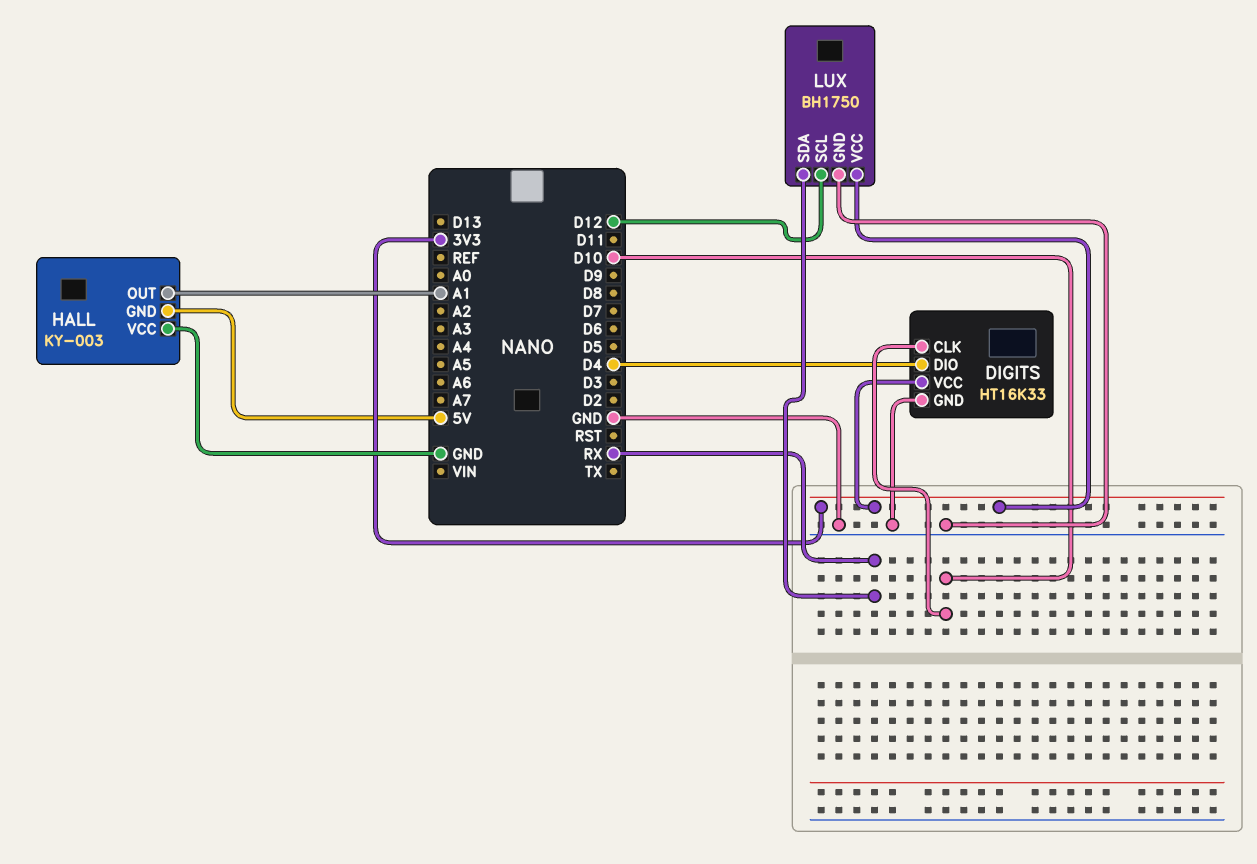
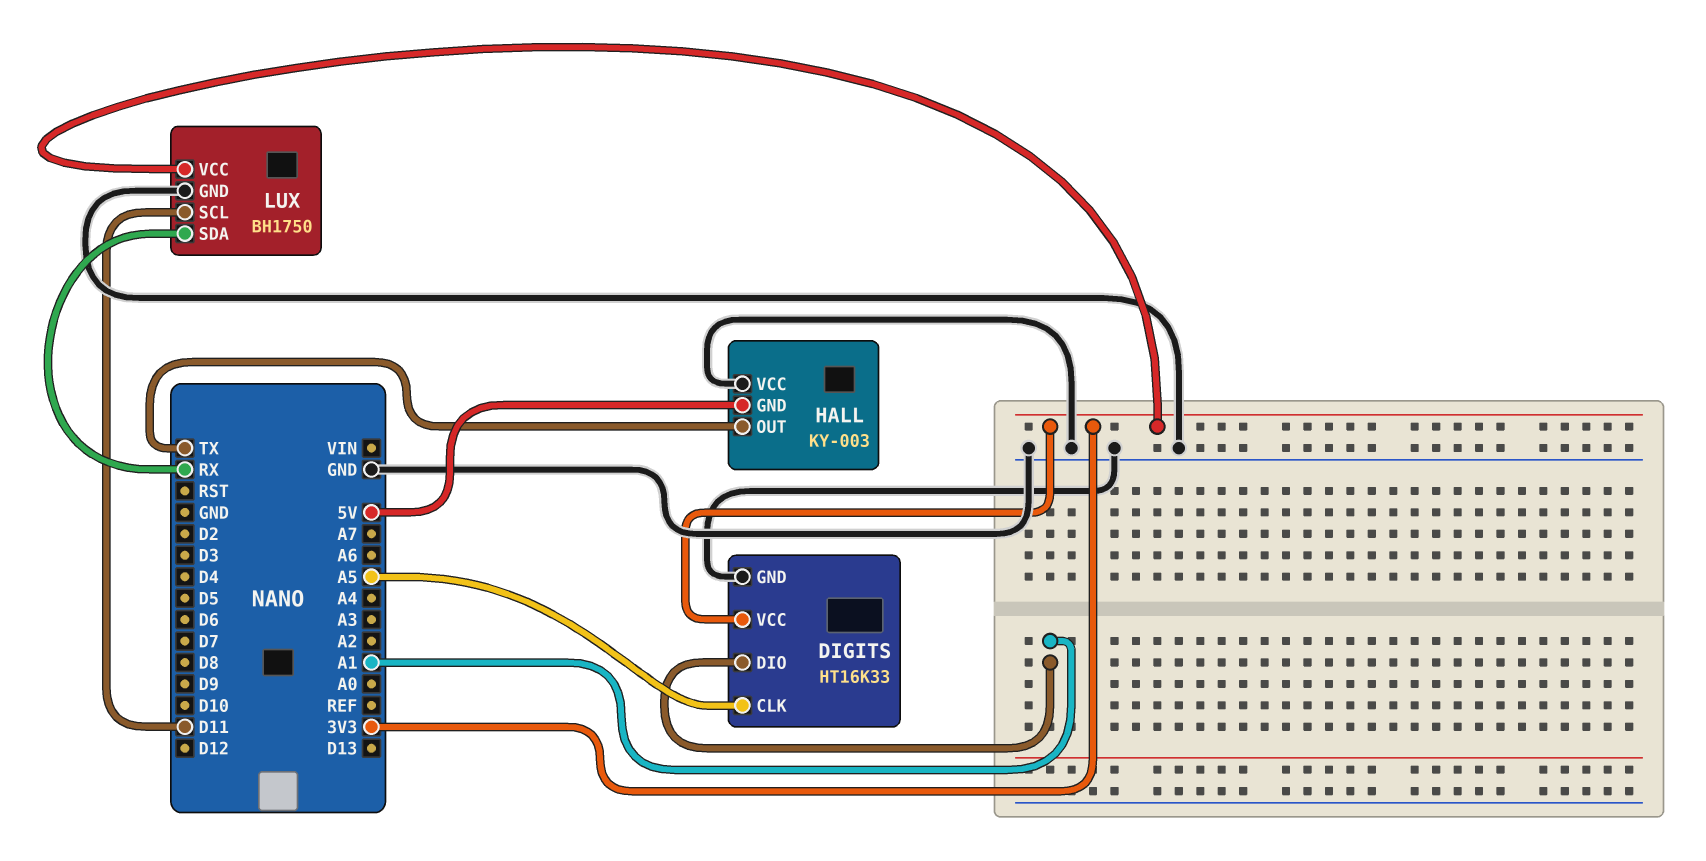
DIGITS pin CLK: D10 -> A5
DIGITS pin DIO: D4 -> A1
HALL pin OUT: A1 -> TX
LUX pin SCL: D12 -> D11

